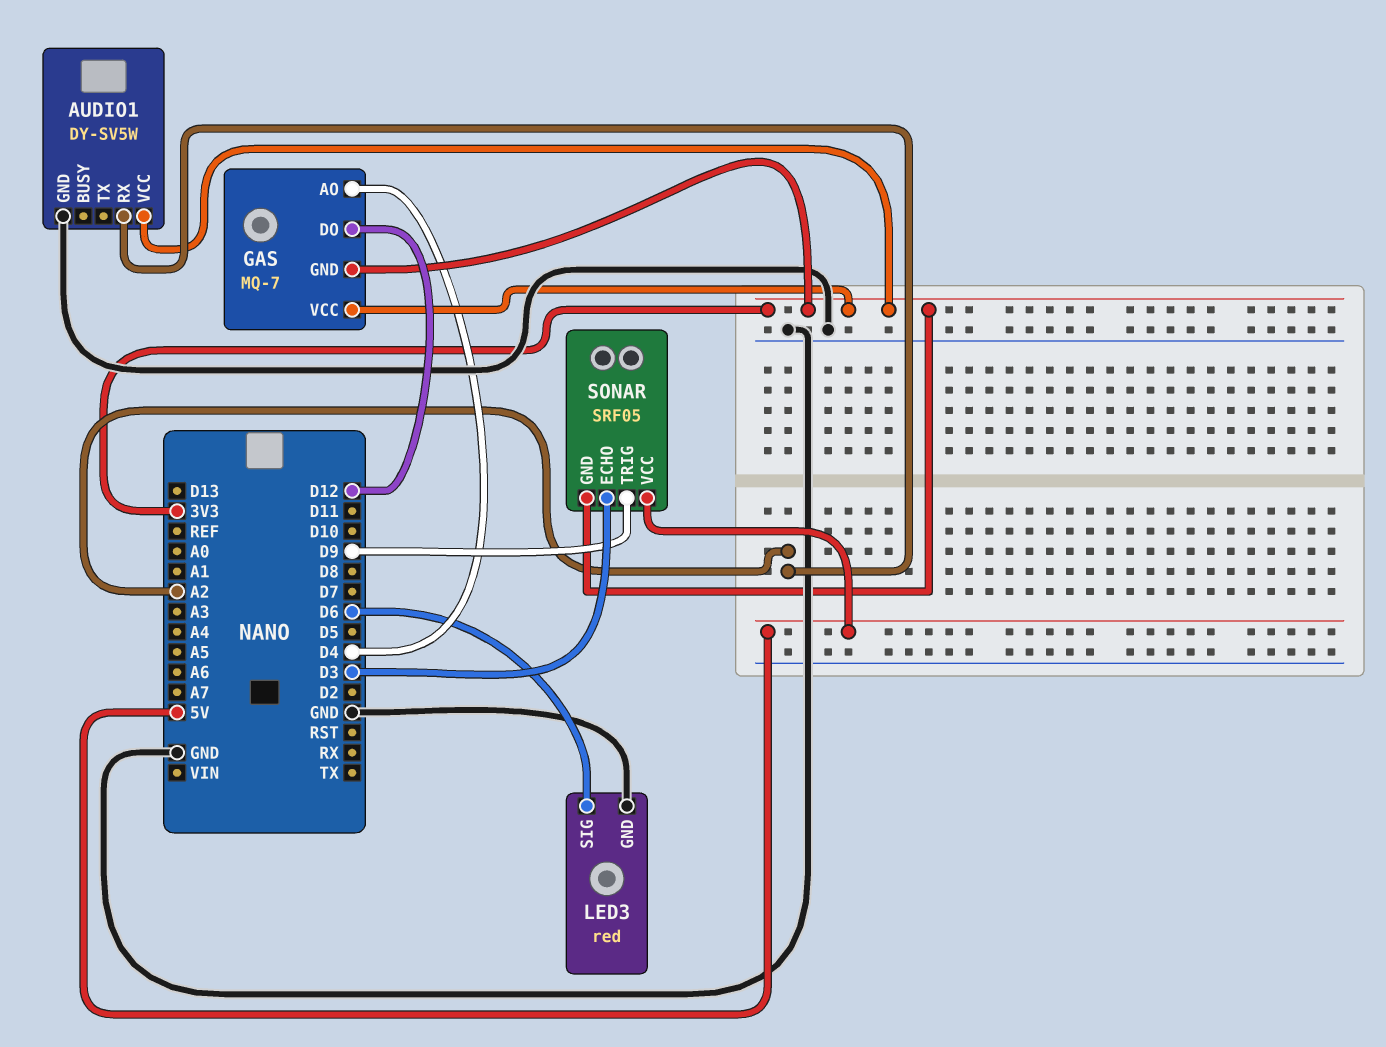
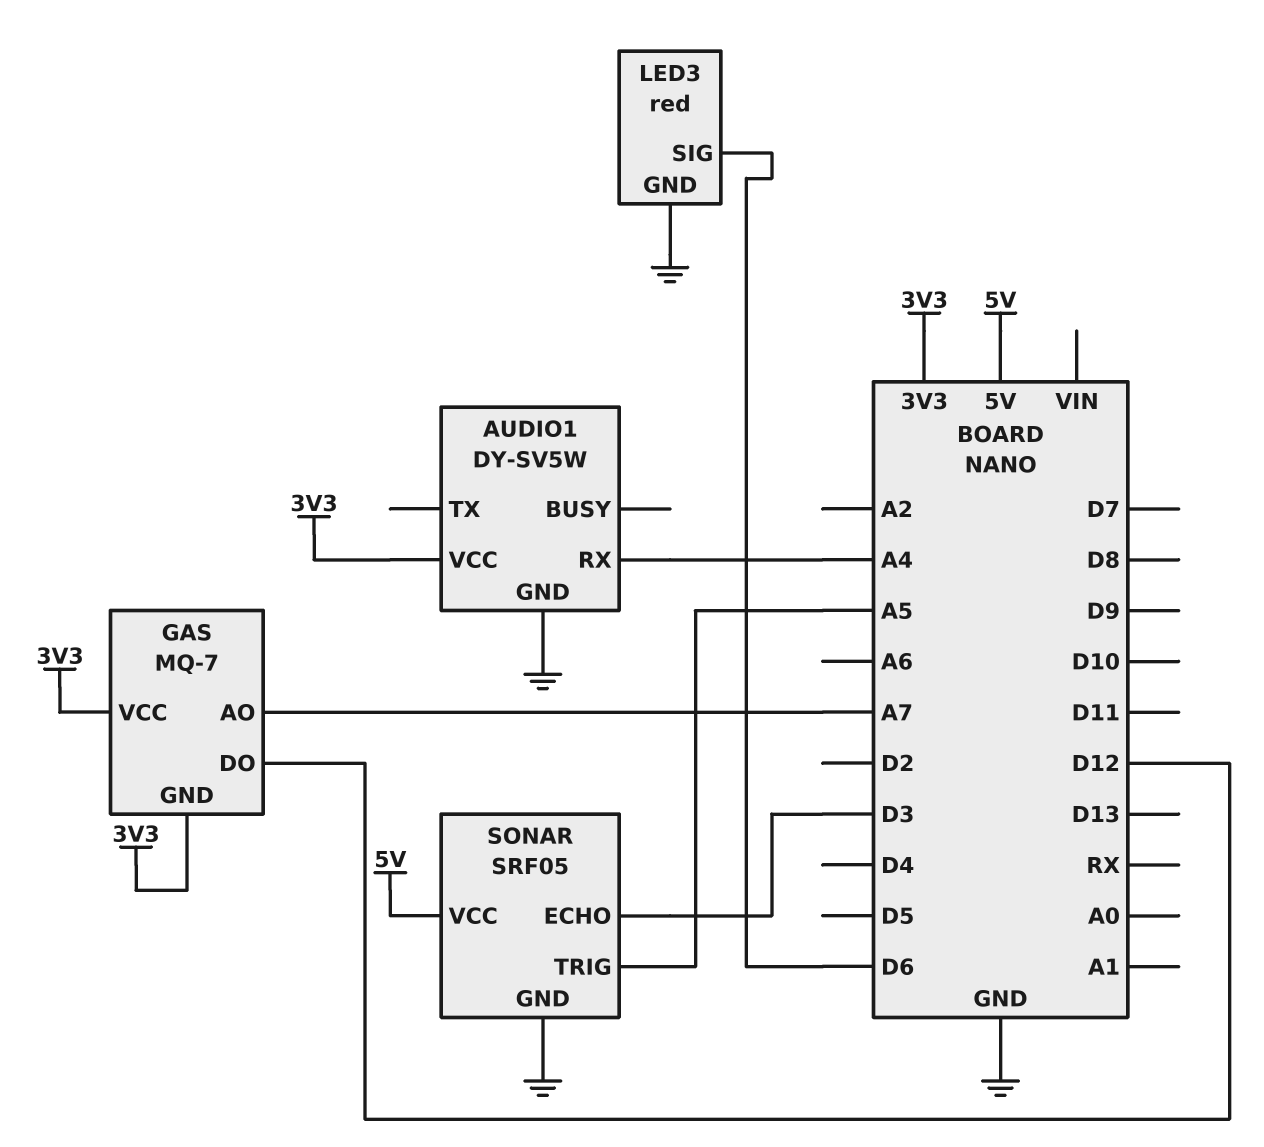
AUDIO1 pin RX: A2 -> A4
GAS pin AO: D4 -> A7
SONAR pin GND: 3V3 -> GND
SONAR pin TRIG: D9 -> A5

